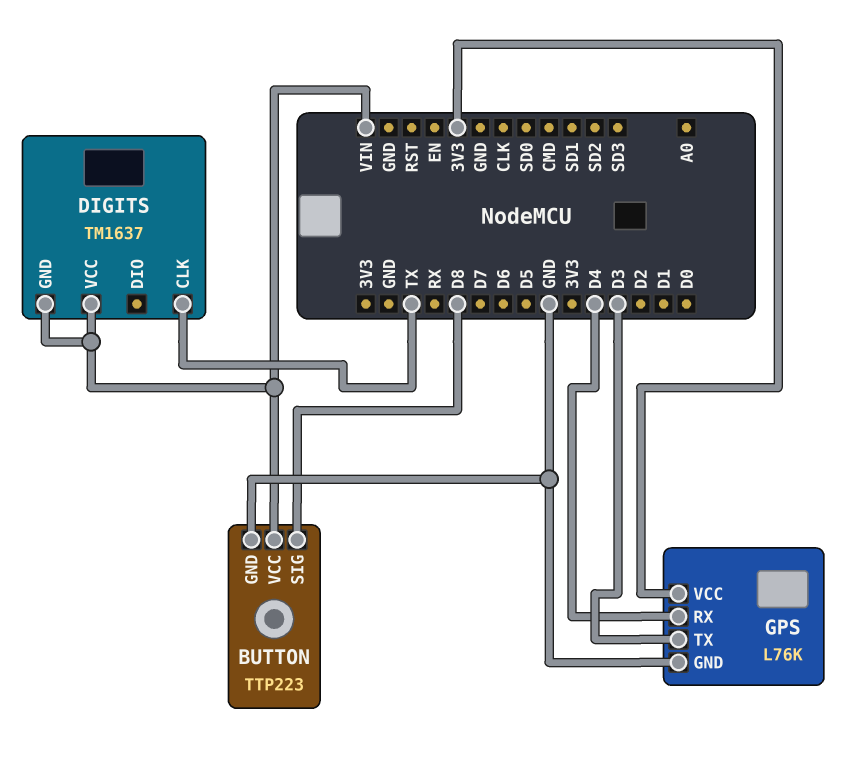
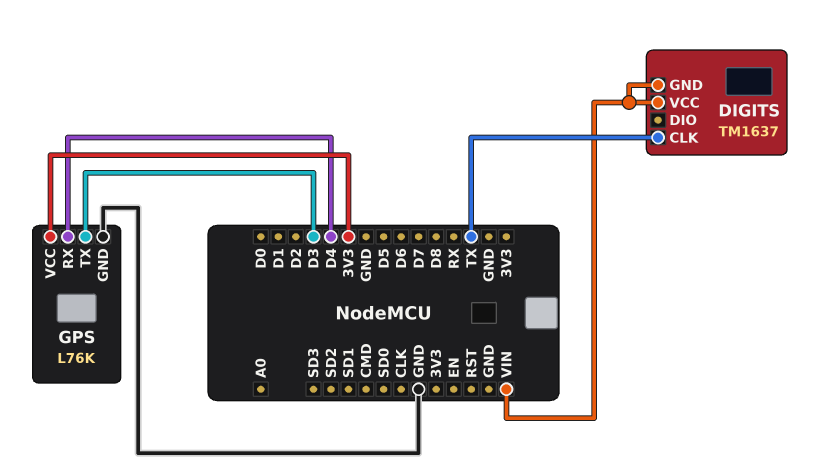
BUTTON: TTP223 -> none
BUTTON pin GND: GND -> none
BUTTON pin SIG: D8 -> none
BUTTON pin VCC: VIN -> none

